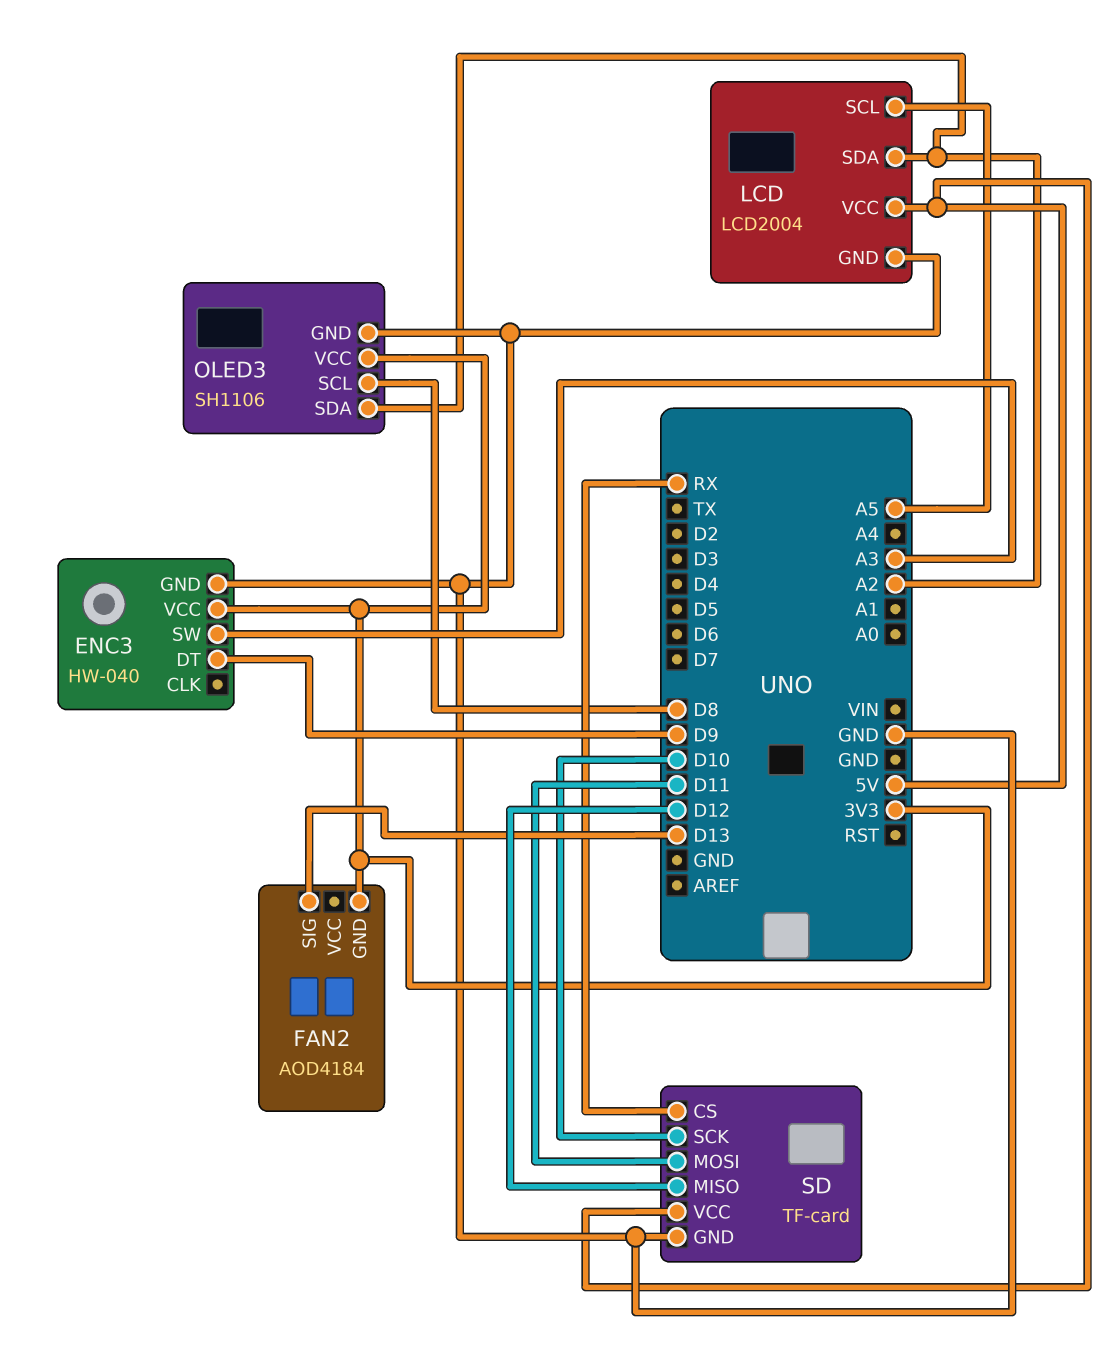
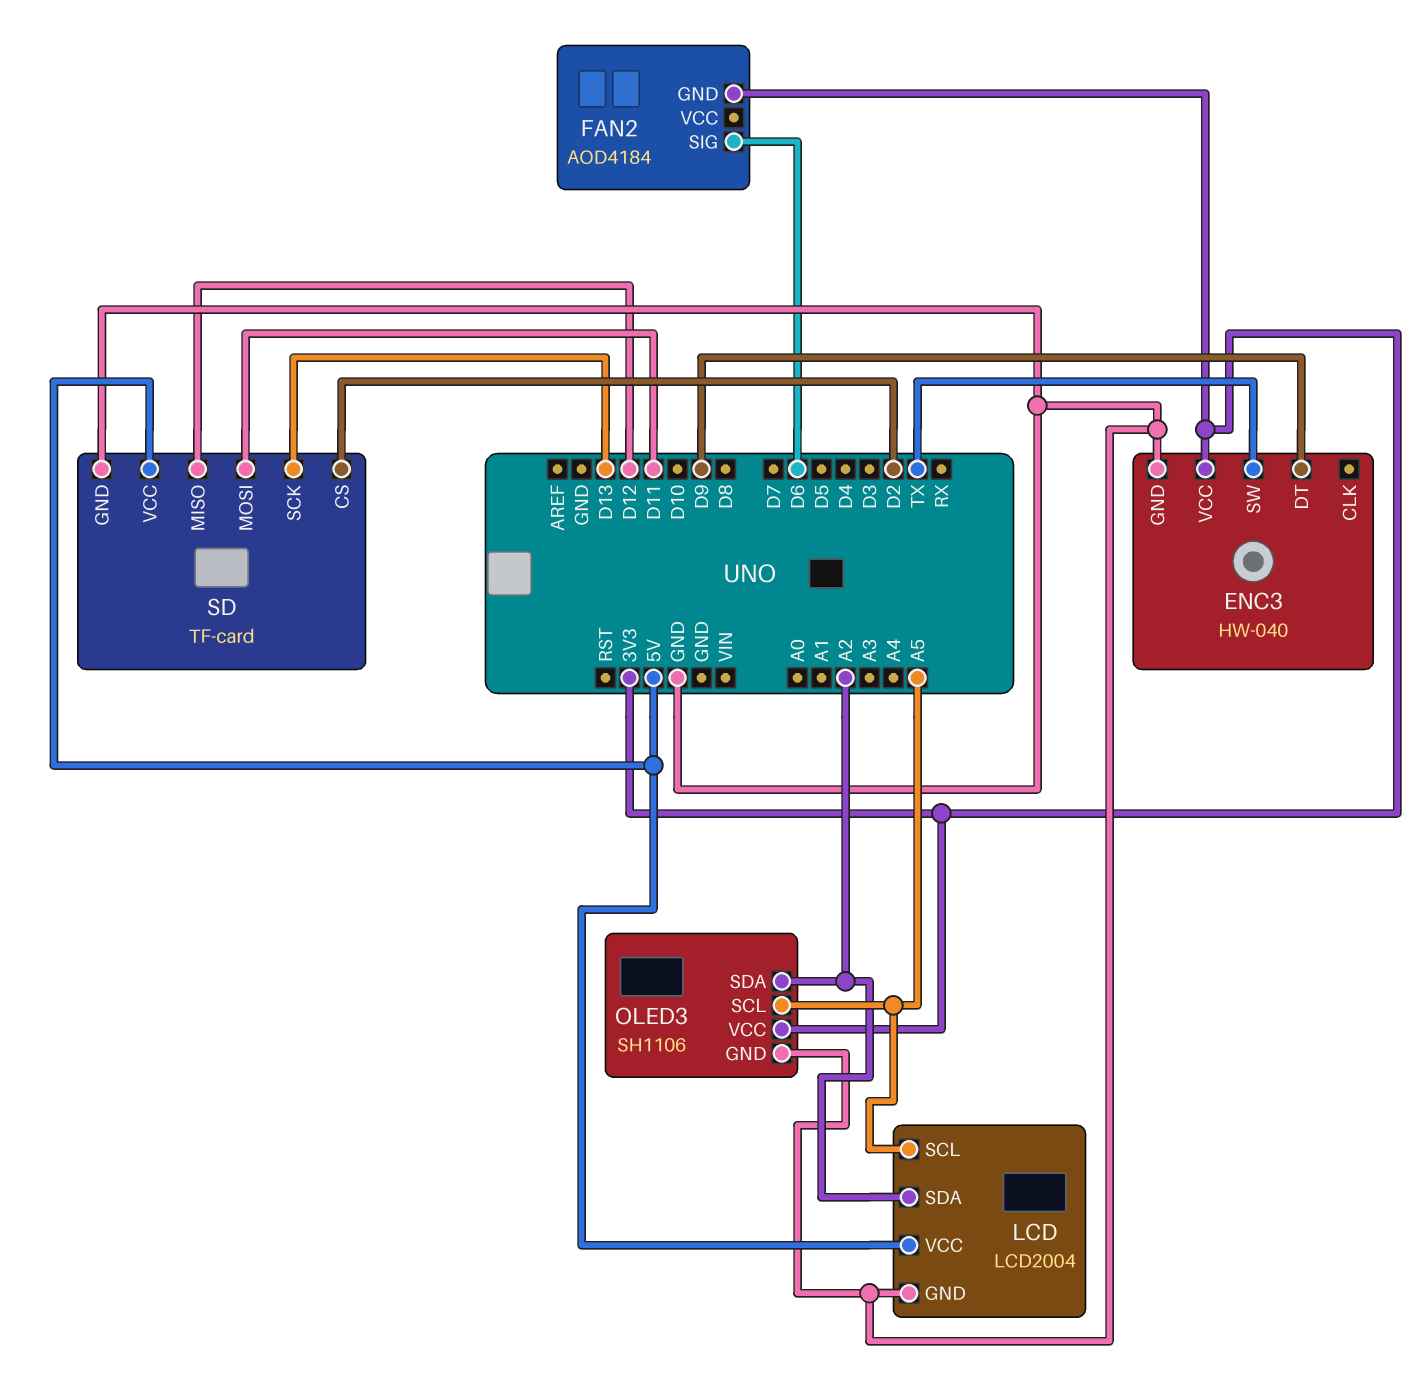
ENC3 pin SW: A3 -> TX
FAN2 pin SIG: D13 -> D6
OLED3 pin SCL: D8 -> A5
SD pin CS: RX -> D2
SD pin SCK: D10 -> D13

